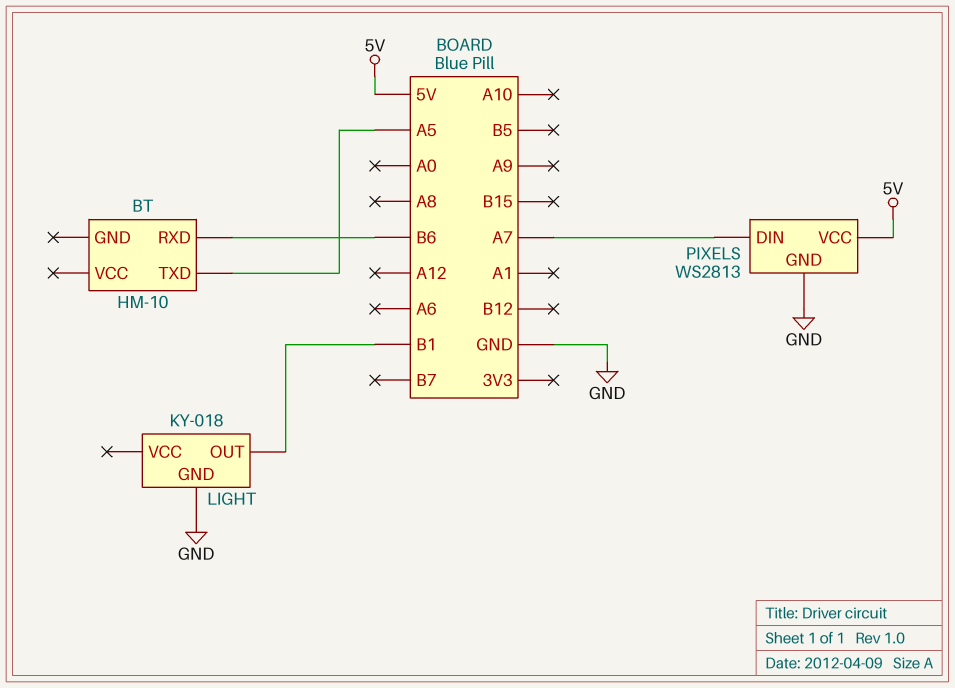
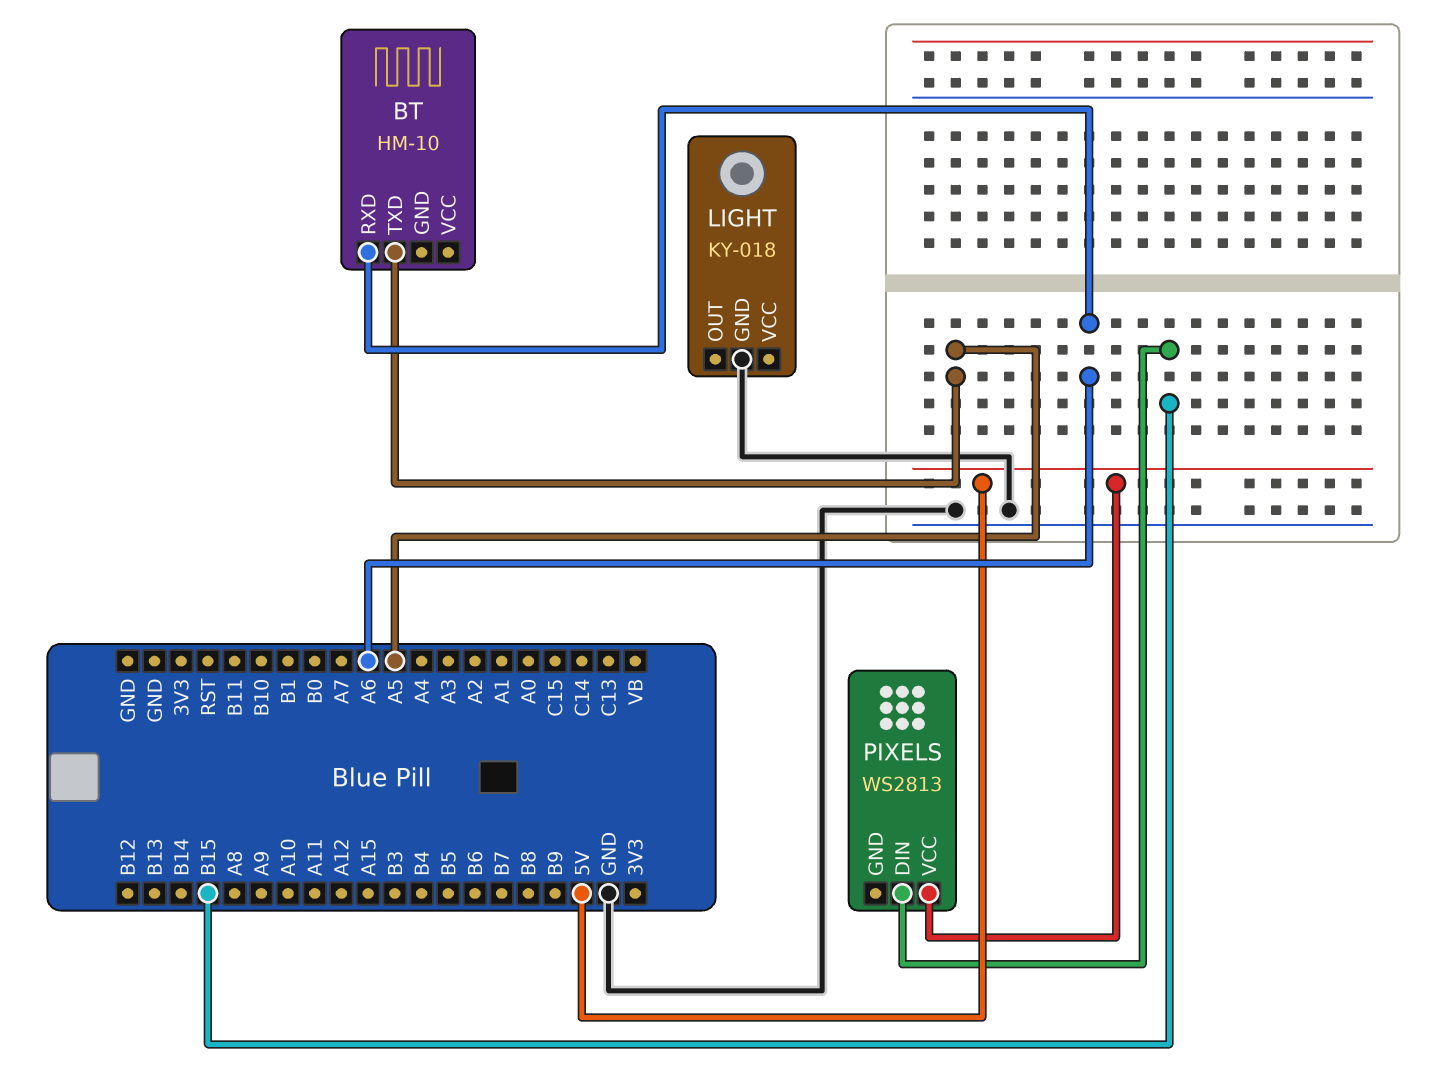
BT pin RXD: B6 -> A6
LIGHT pin OUT: B1 -> none
PIXELS pin DIN: A7 -> B15
PIXELS pin GND: GND -> none

